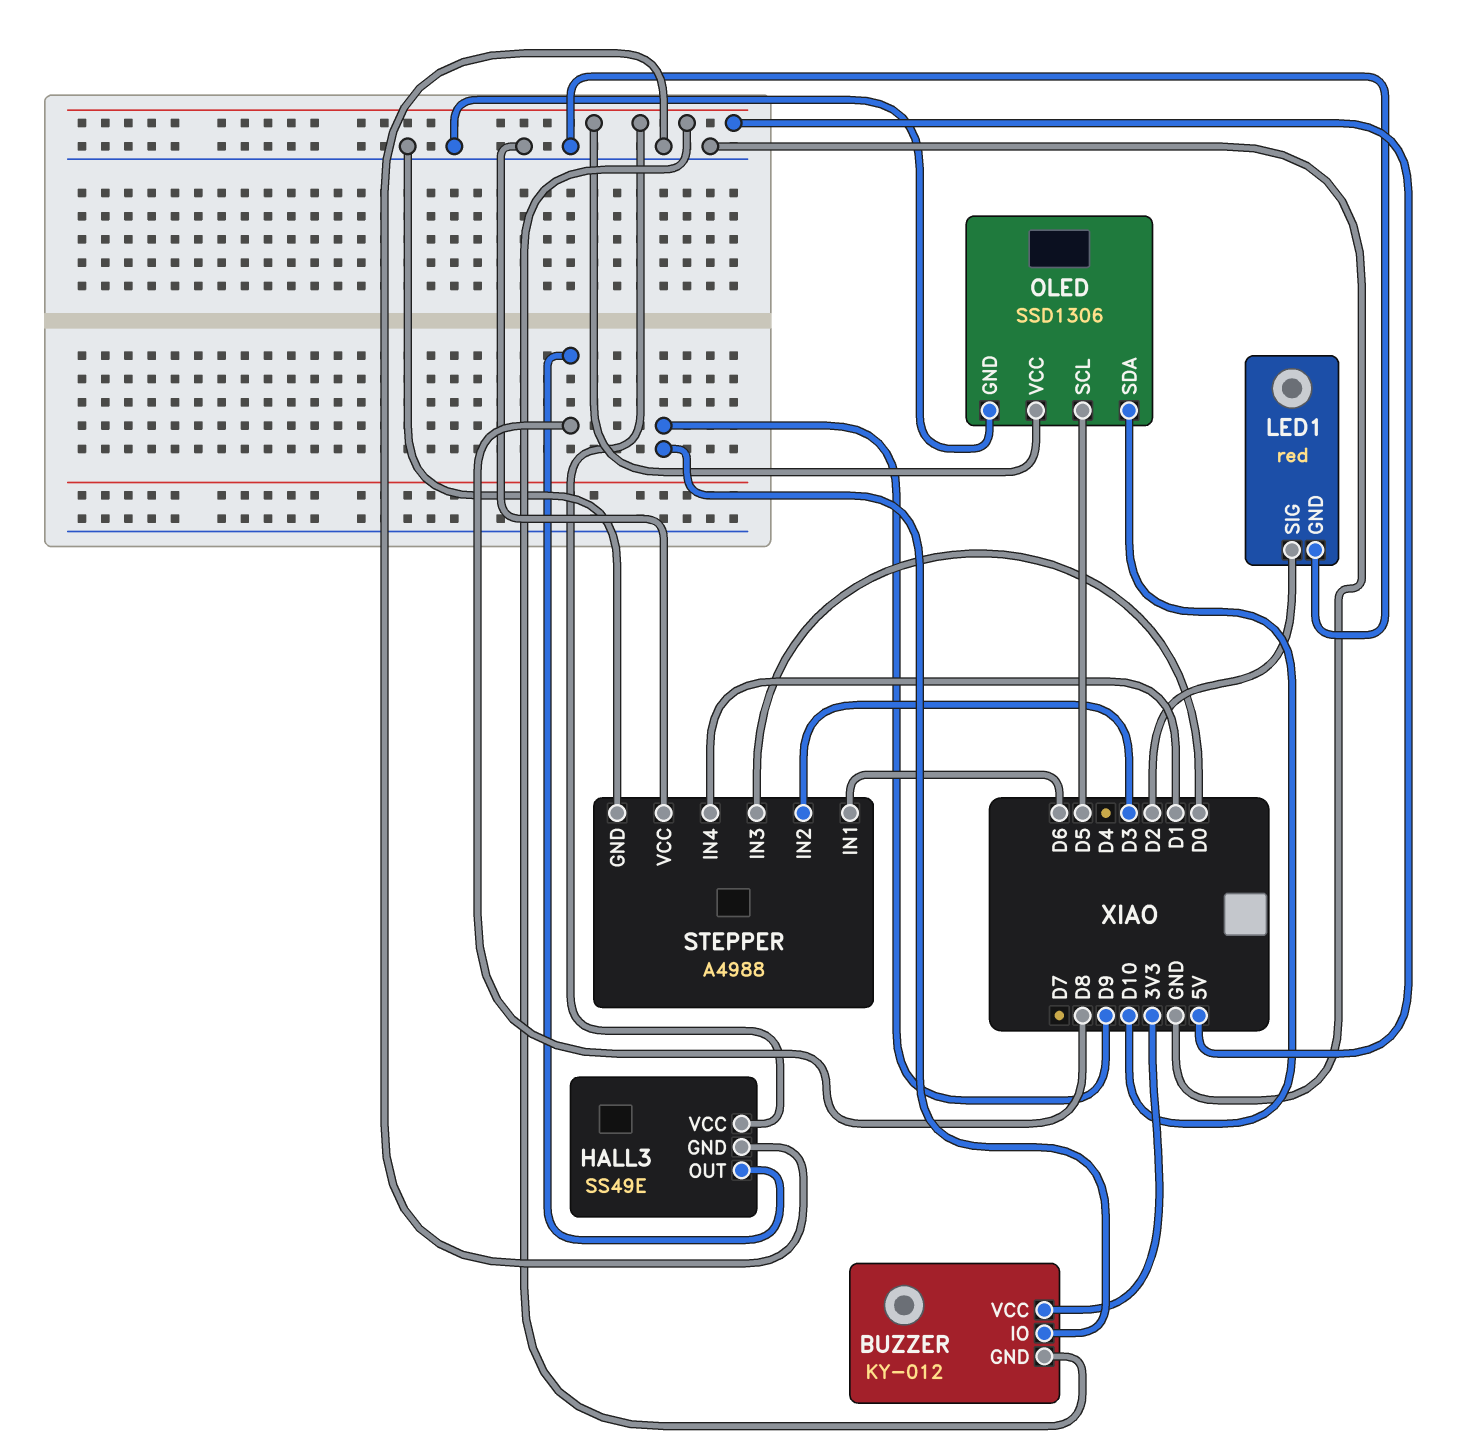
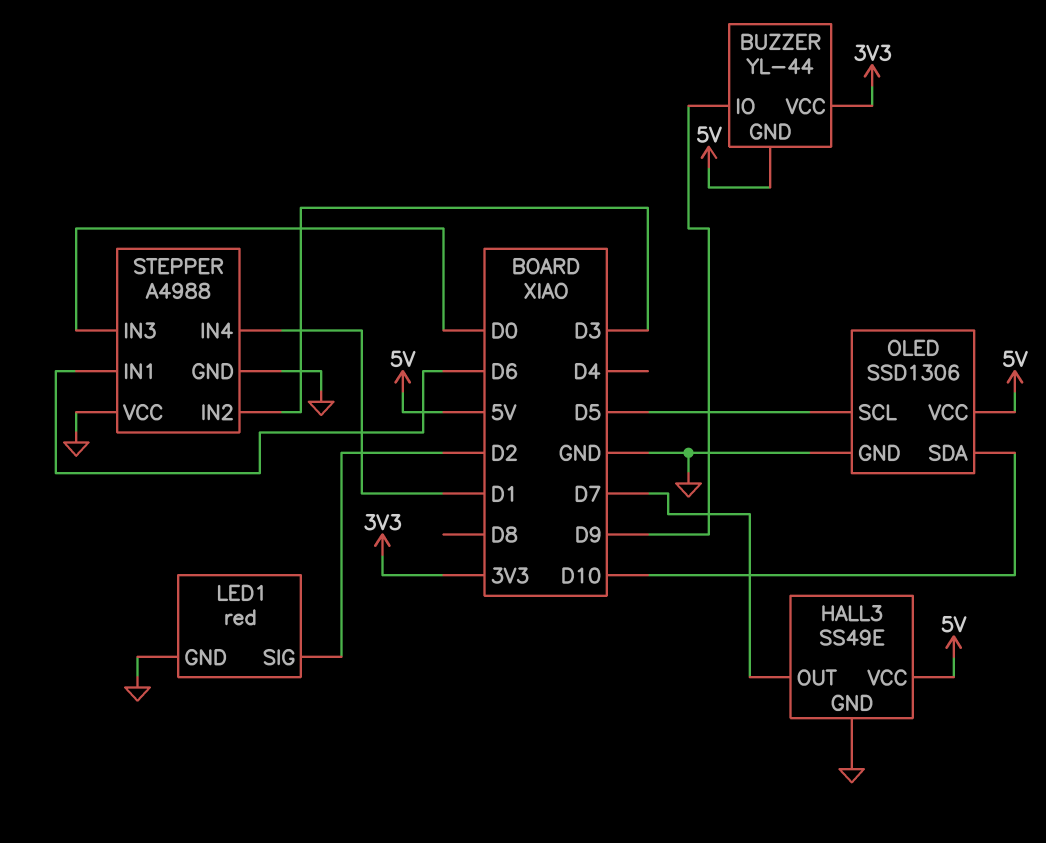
BUZZER: KY-012 -> YL-44
HALL3 pin OUT: D8 -> D7

